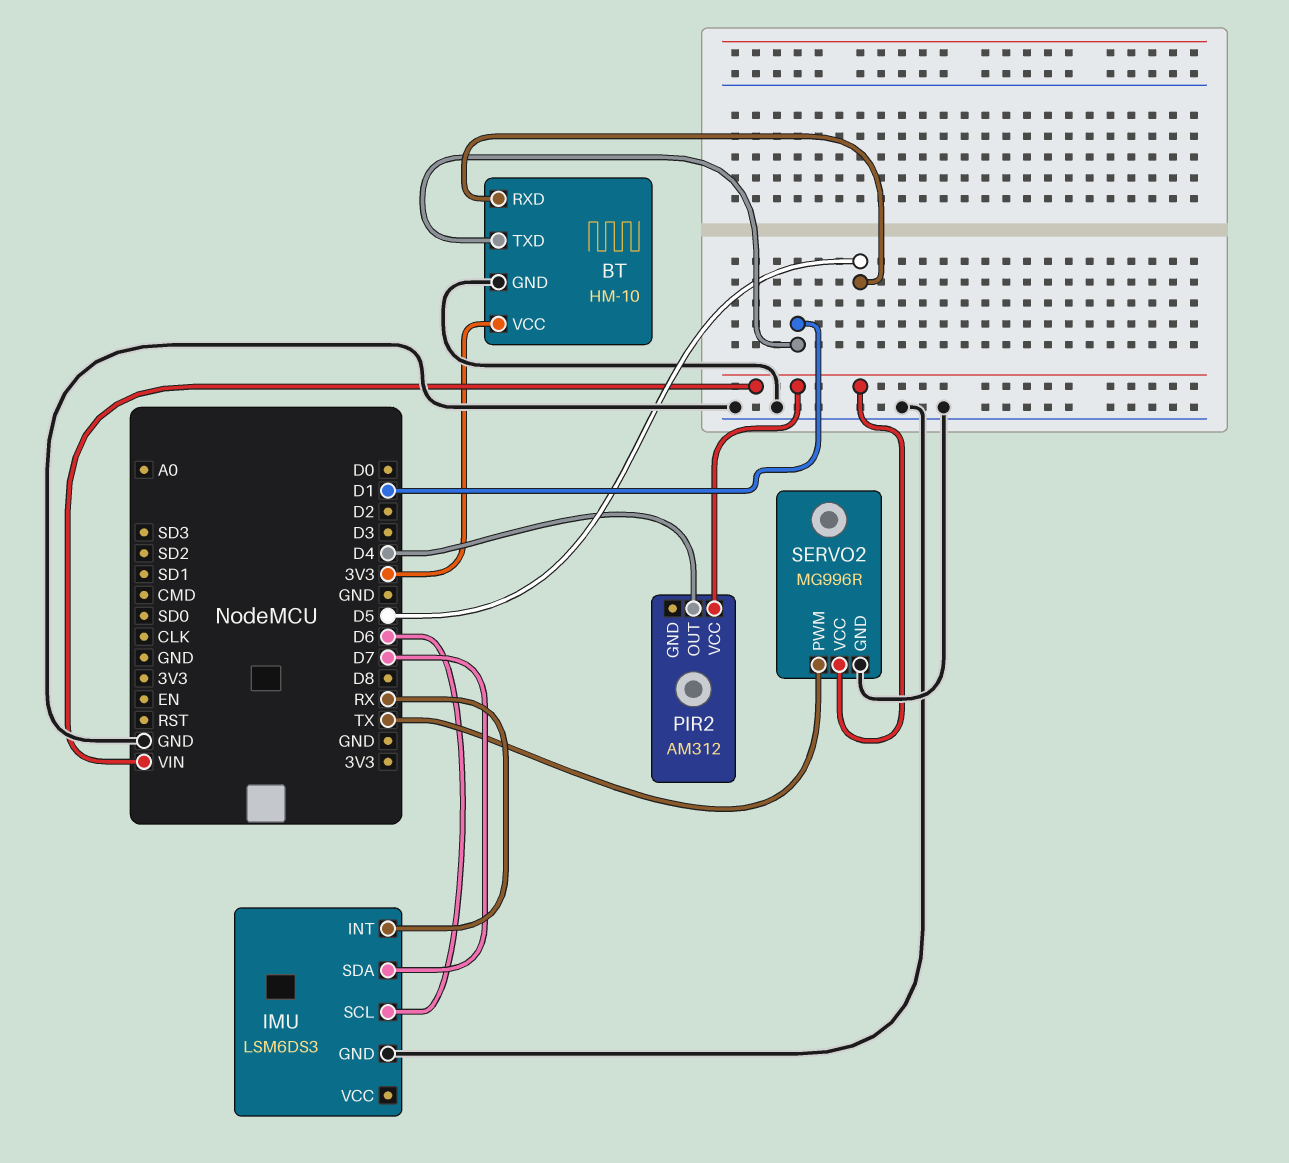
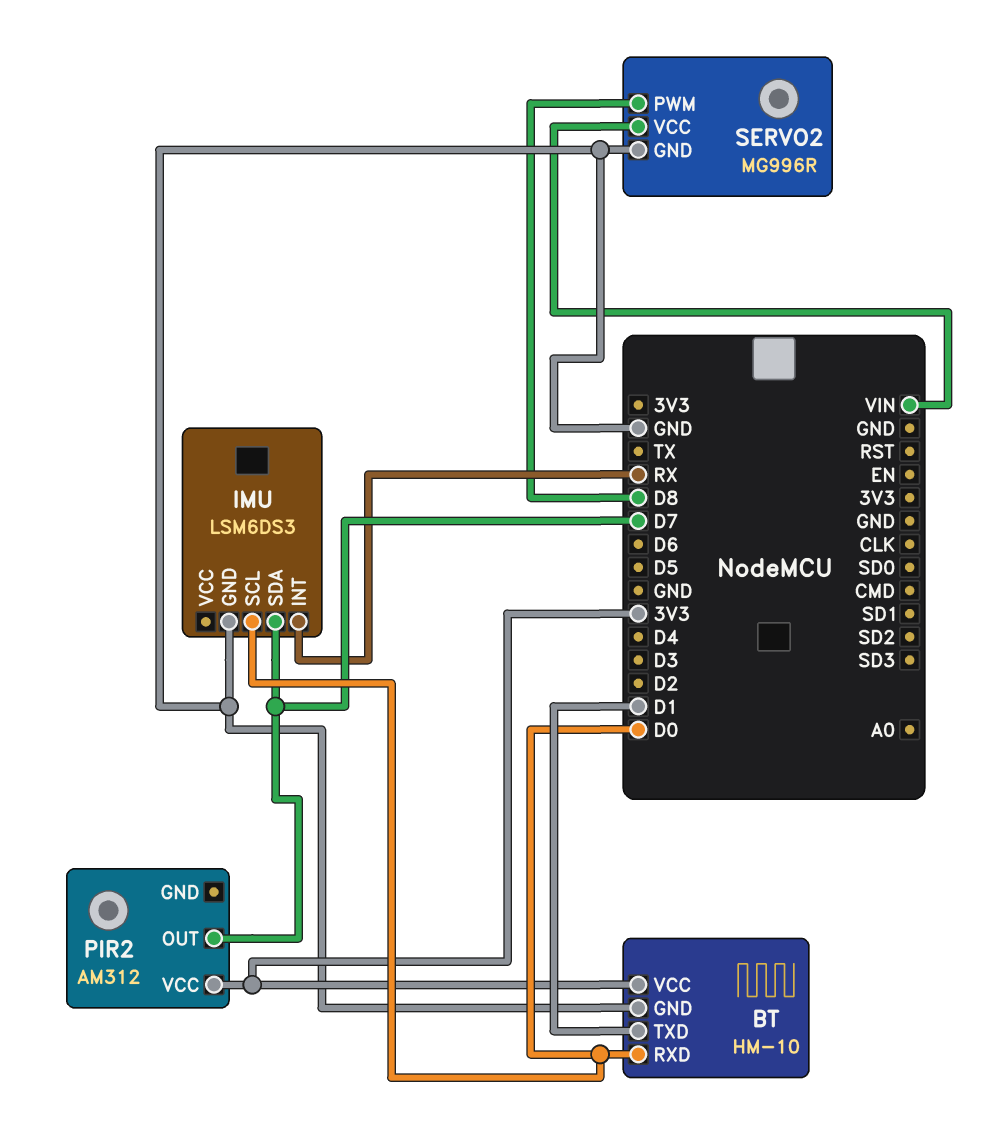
BT pin RXD: D5 -> D0
IMU pin SCL: D6 -> D0
PIR2 pin OUT: D4 -> D7
PIR2 pin VCC: VIN -> 3V3
SERVO2 pin PWM: TX -> D8

